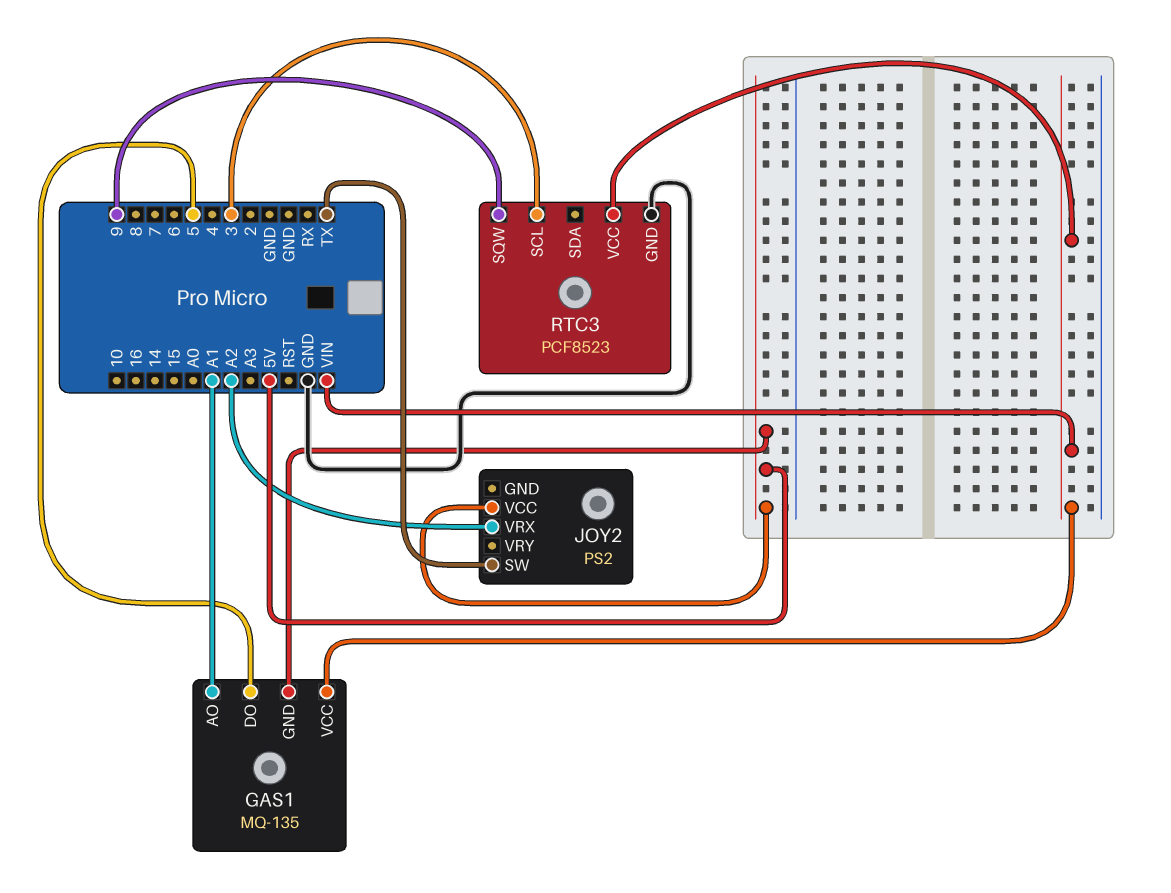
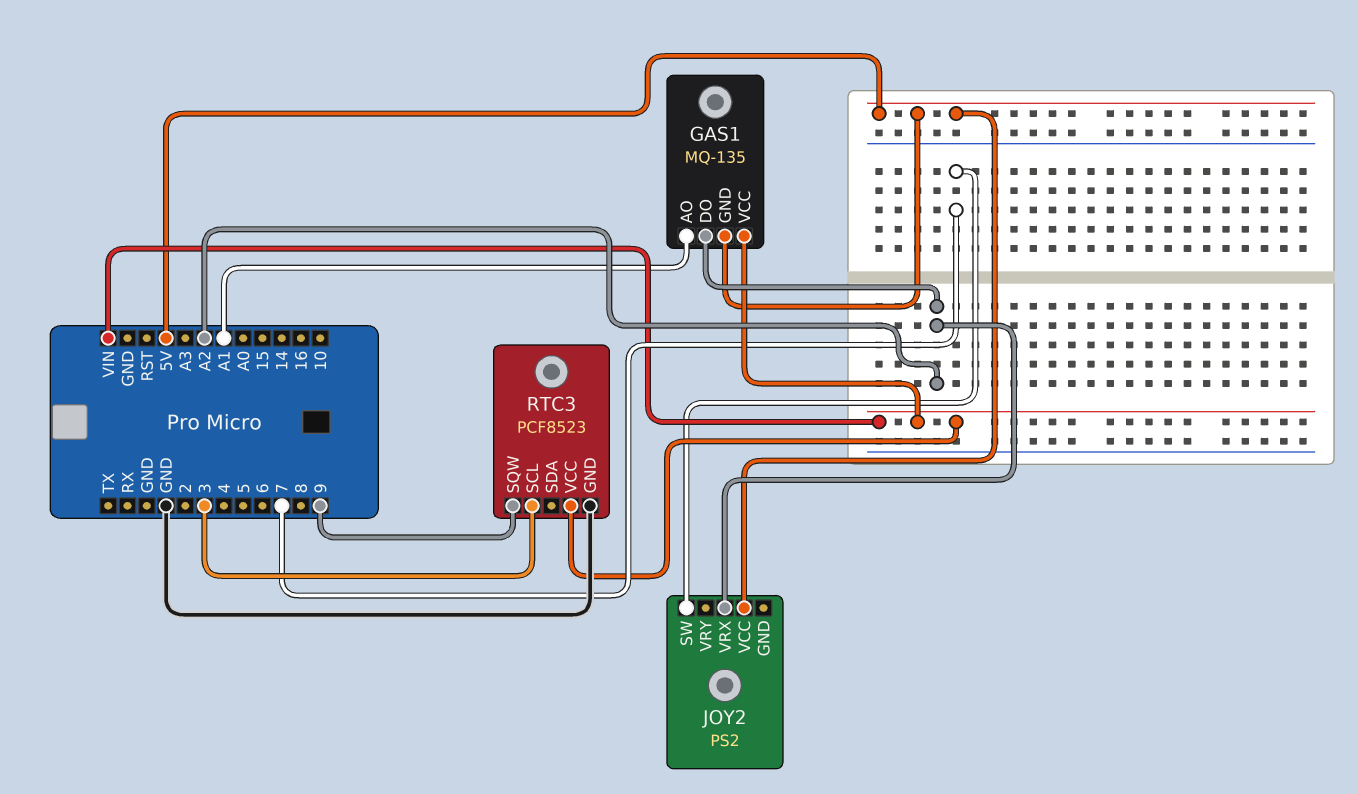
GAS1 pin DO: 5 -> A2
JOY2 pin SW: TX -> 7

